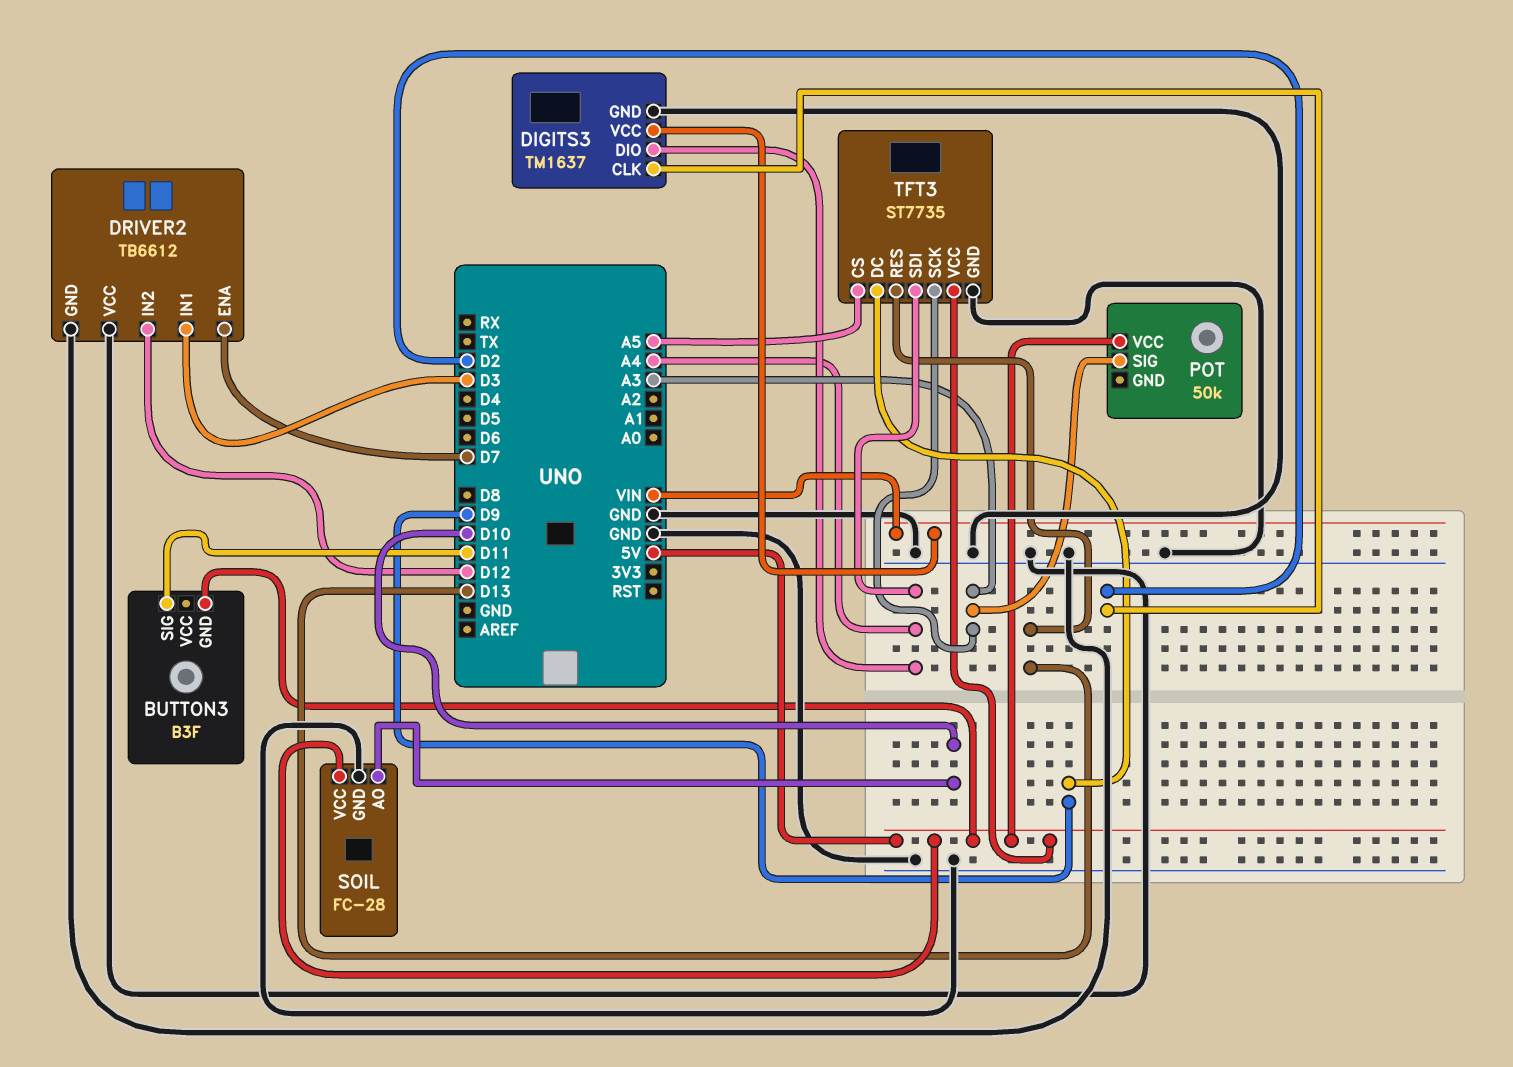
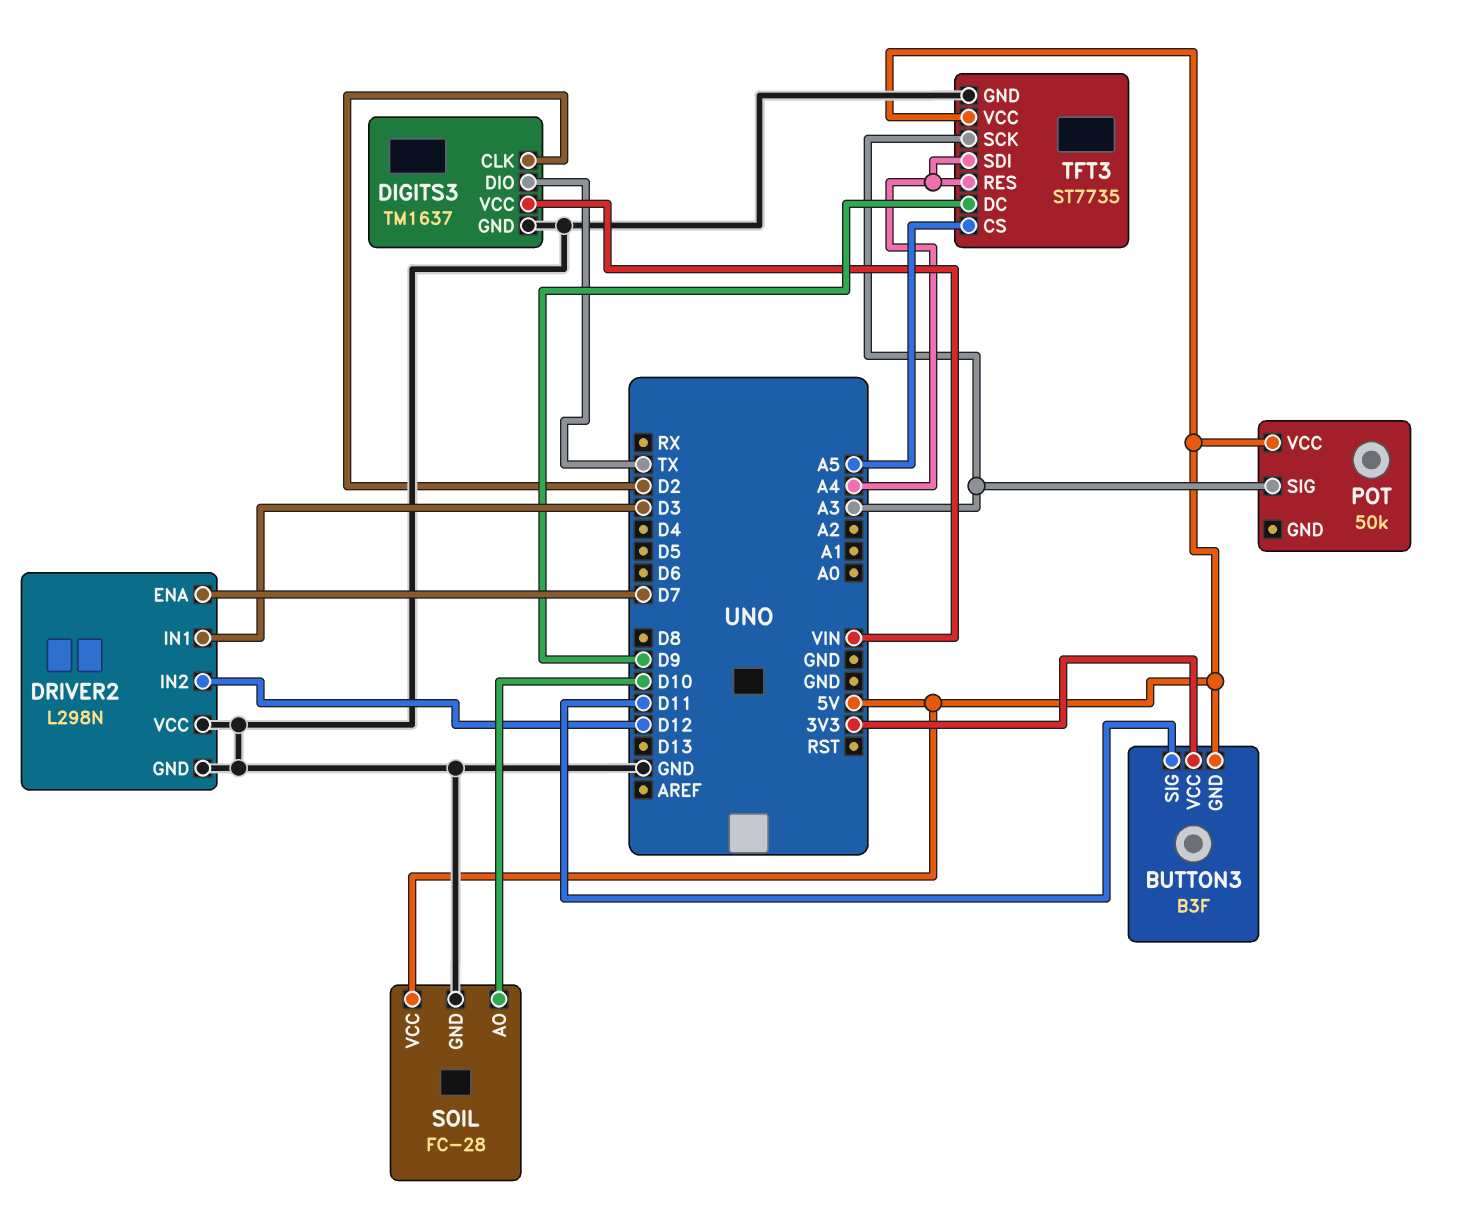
BUTTON3 pin VCC: none -> 3V3
DIGITS3 pin DIO: A4 -> TX
DRIVER2: TB6612 -> L298N
TFT3 pin RES: D13 -> A4

